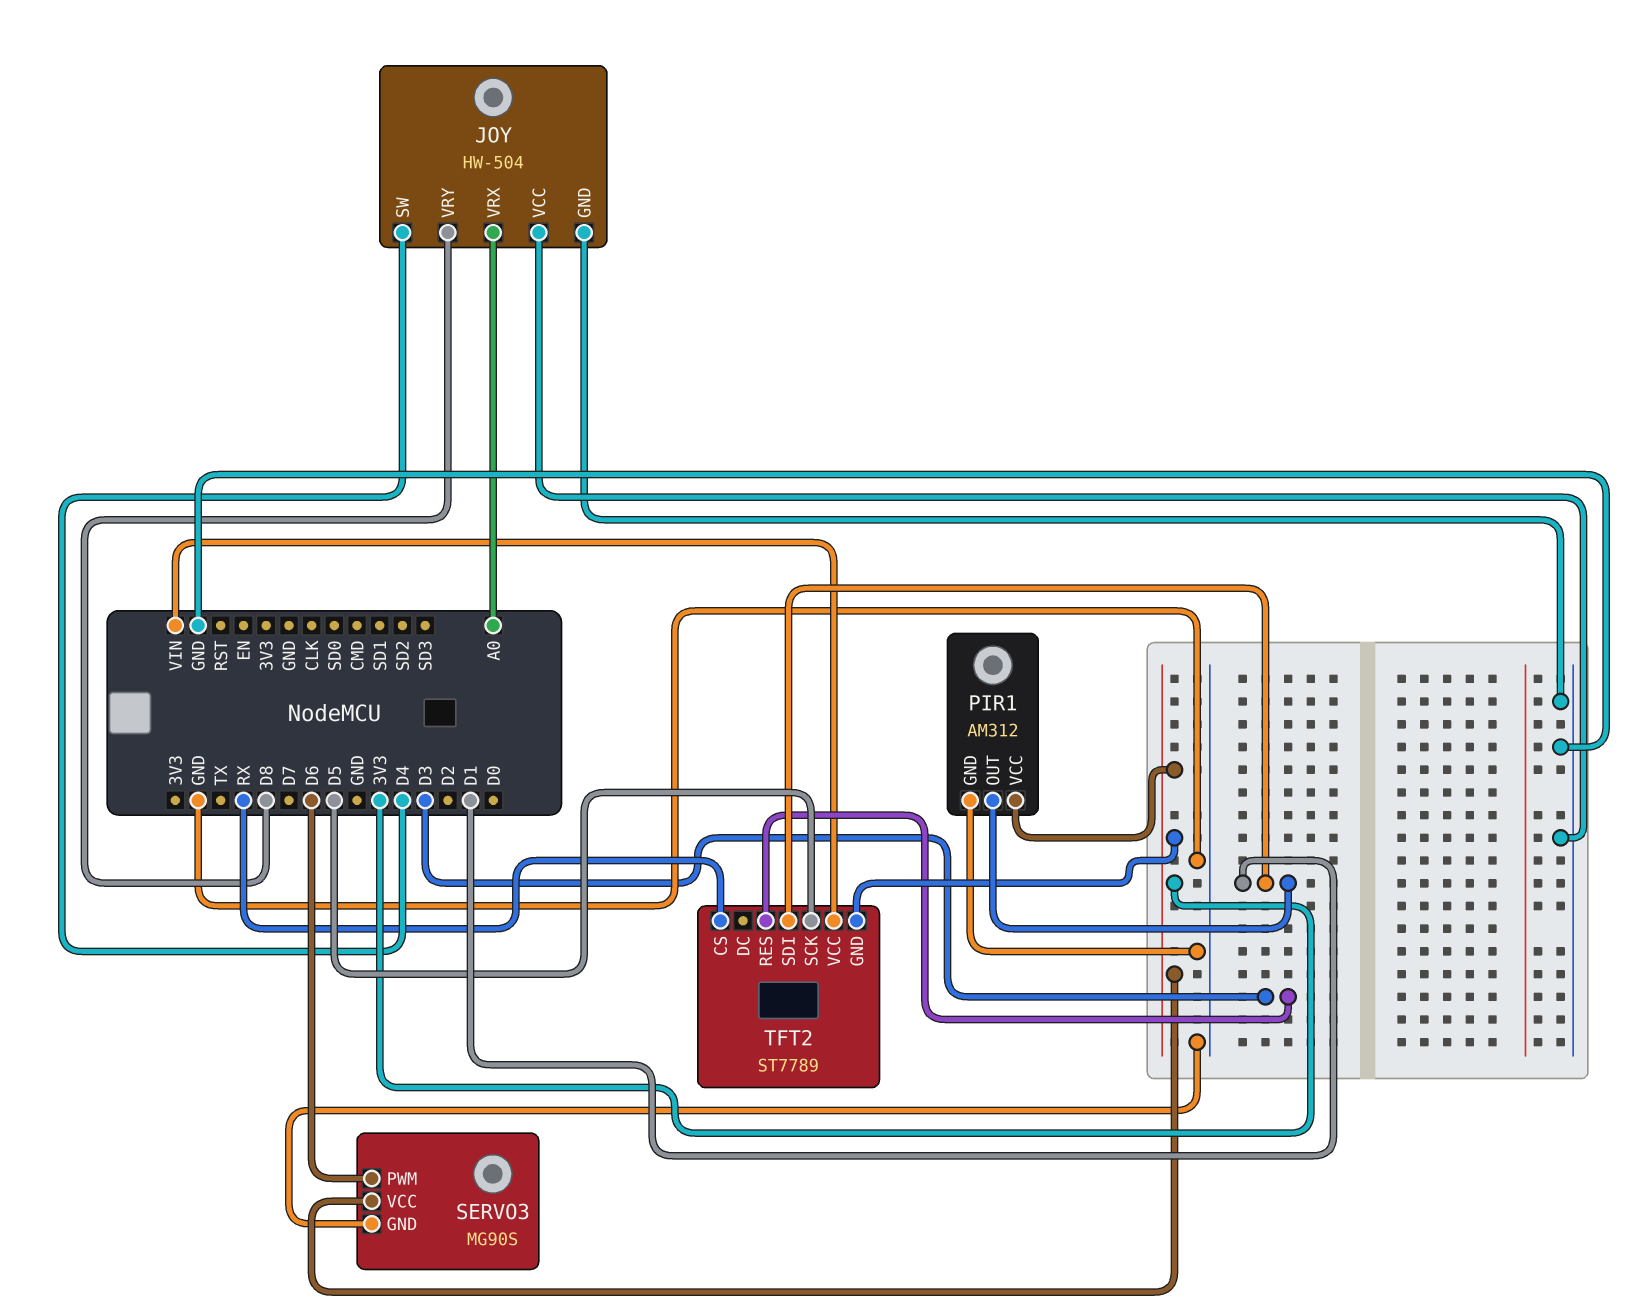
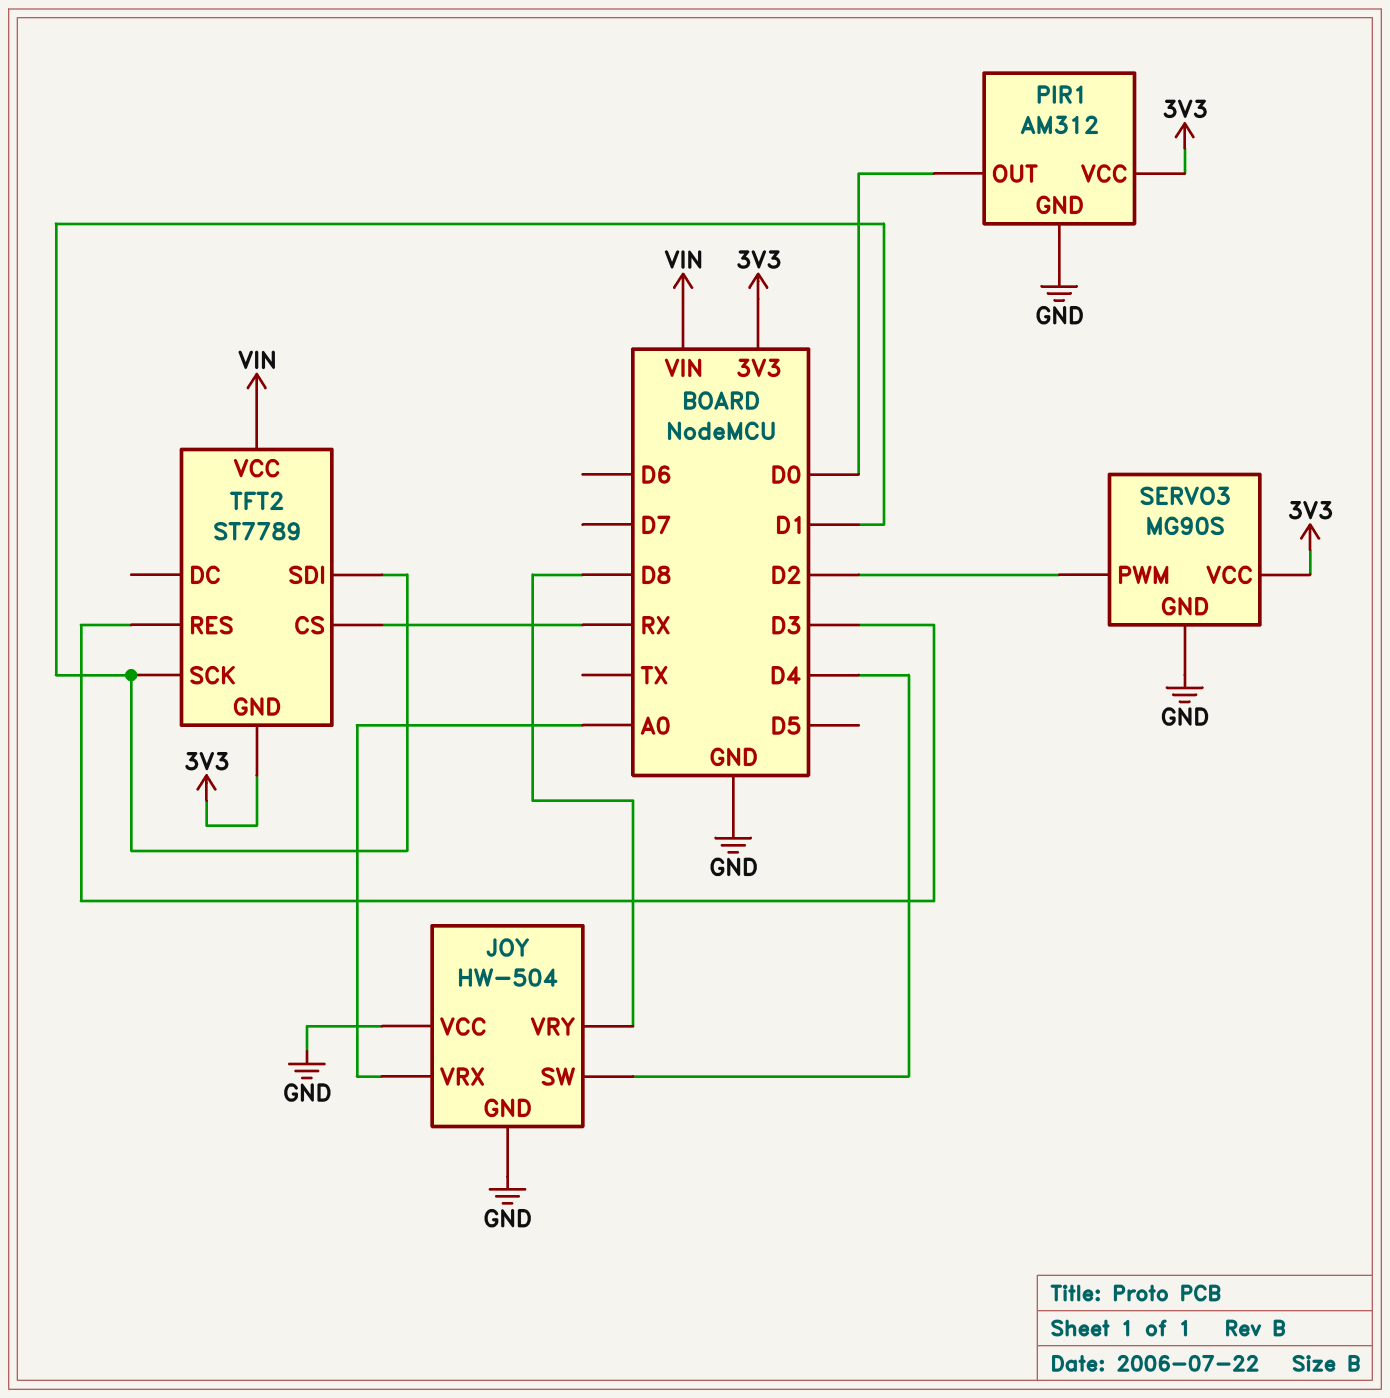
PIR1 pin OUT: D1 -> D0
SERVO3 pin PWM: D6 -> D2
TFT2 pin SCK: D5 -> D1

